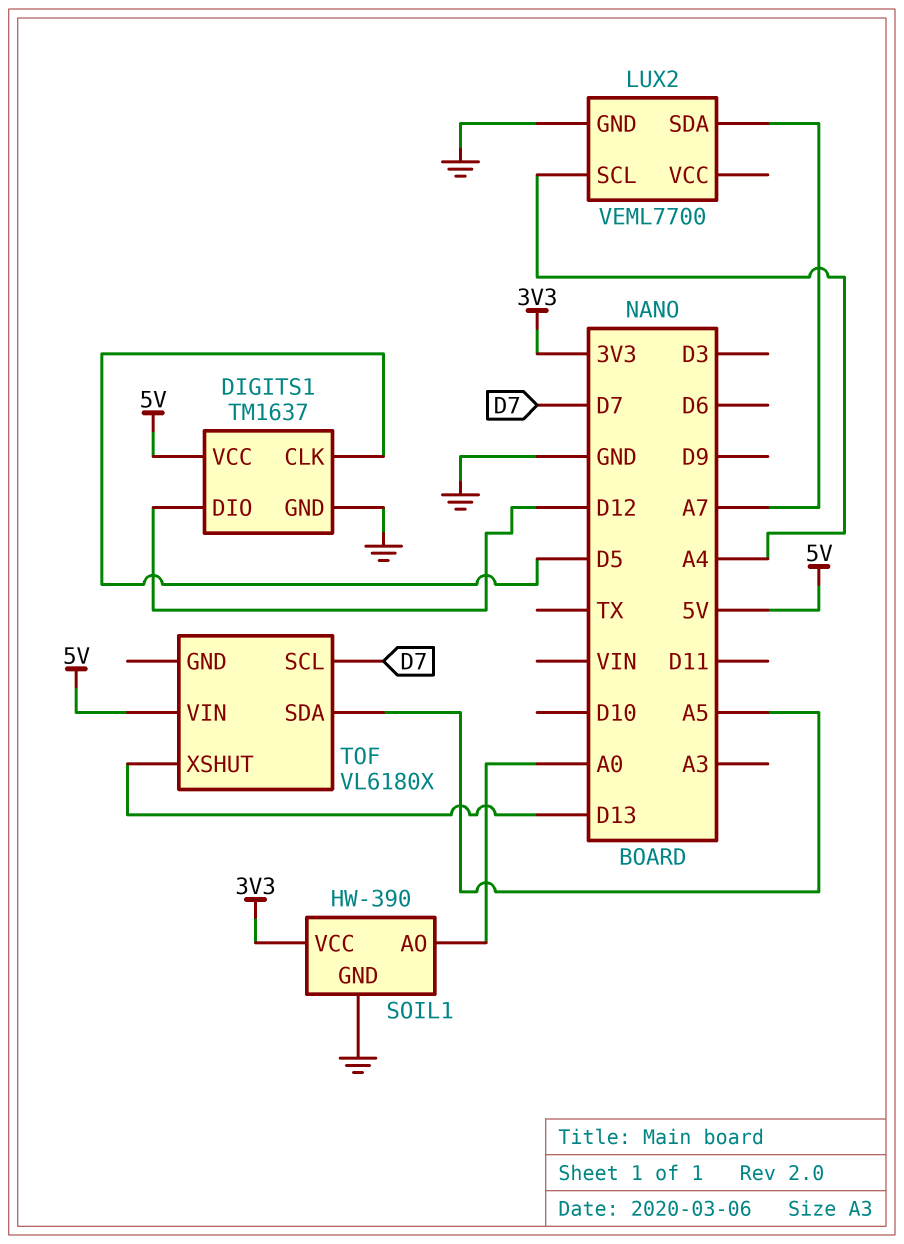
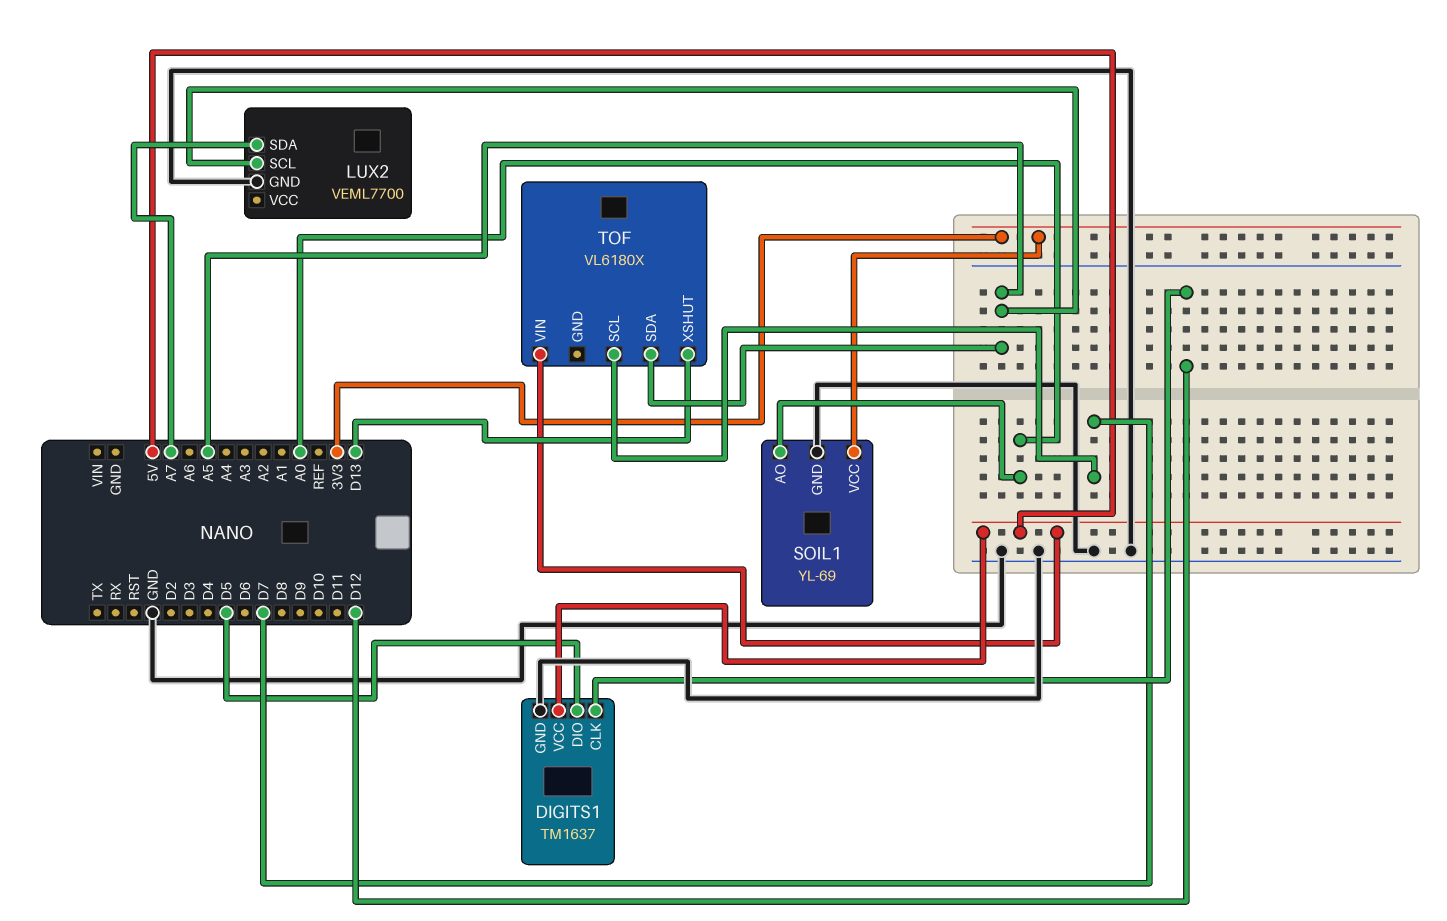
DIGITS1 pin CLK: D5 -> D12
DIGITS1 pin DIO: D12 -> D5
LUX2 pin SCL: A4 -> A5
SOIL1: HW-390 -> YL-69

